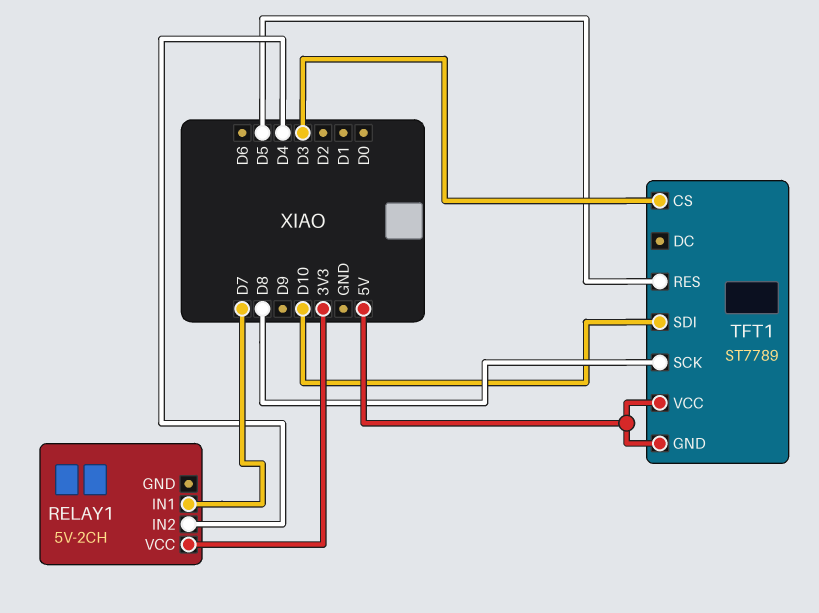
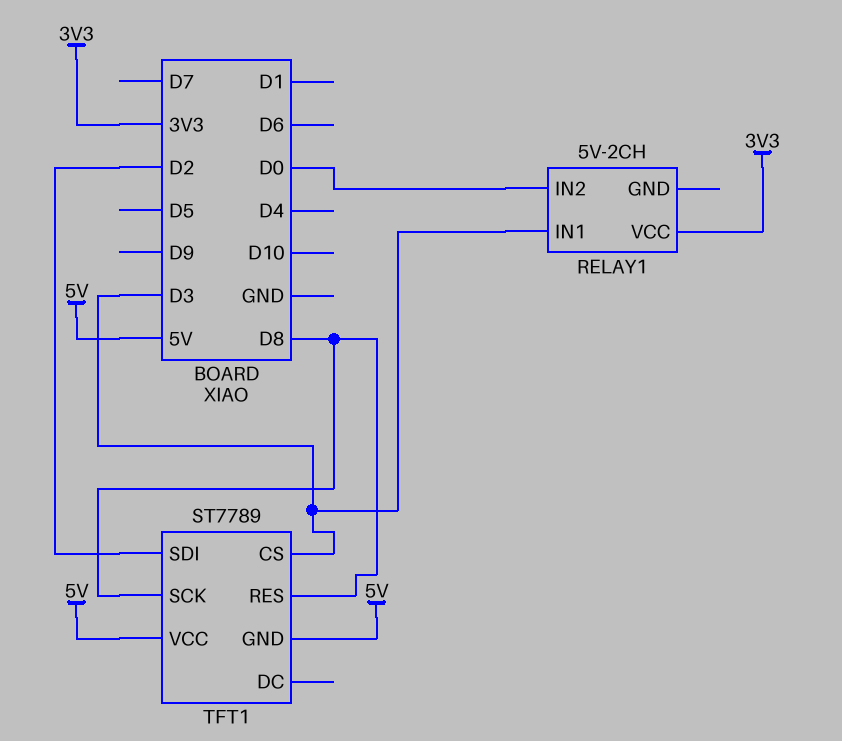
RELAY1 pin IN1: D7 -> D3
RELAY1 pin IN2: D4 -> D0
TFT1 pin RES: D5 -> D8
TFT1 pin SDI: D10 -> D2

